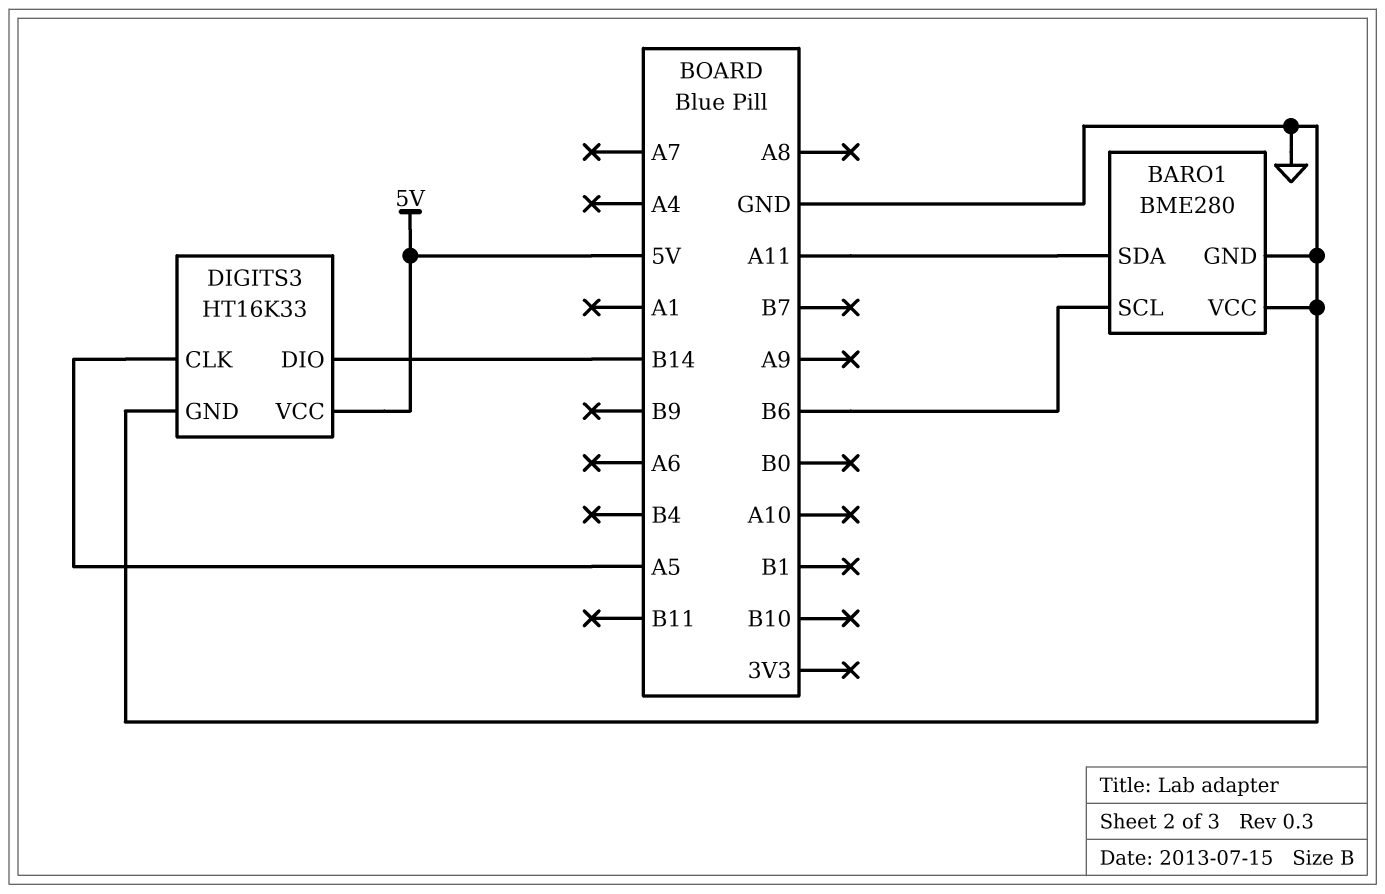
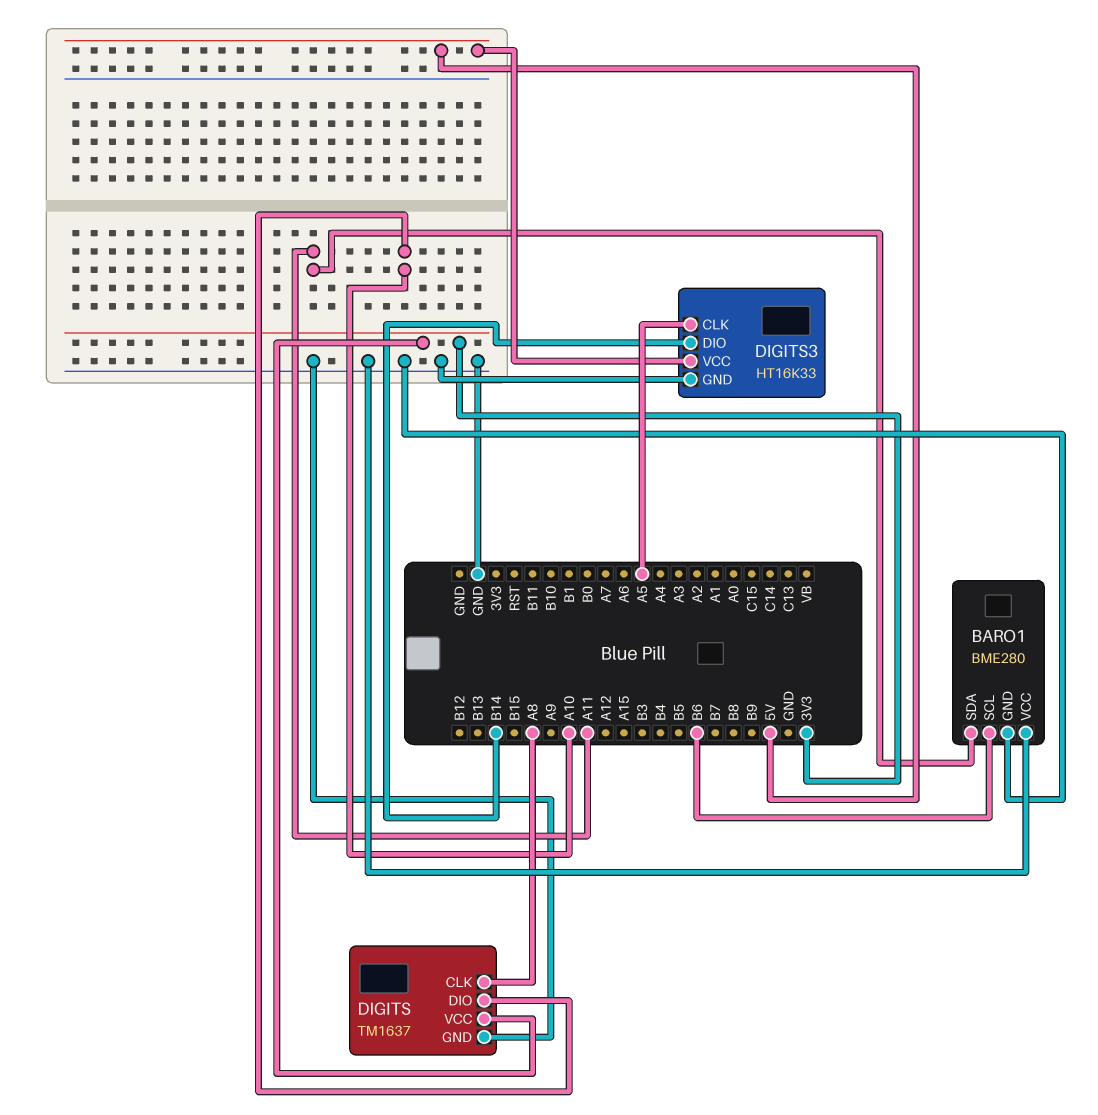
DIGITS: none -> TM1637
DIGITS pin CLK: none -> A8
DIGITS pin DIO: none -> A10
DIGITS pin GND: none -> GND
DIGITS pin VCC: none -> 3V3

